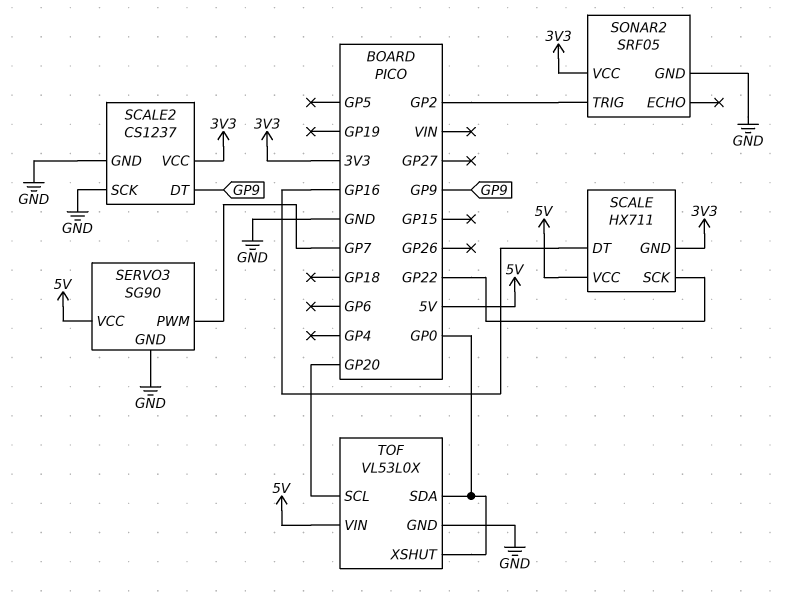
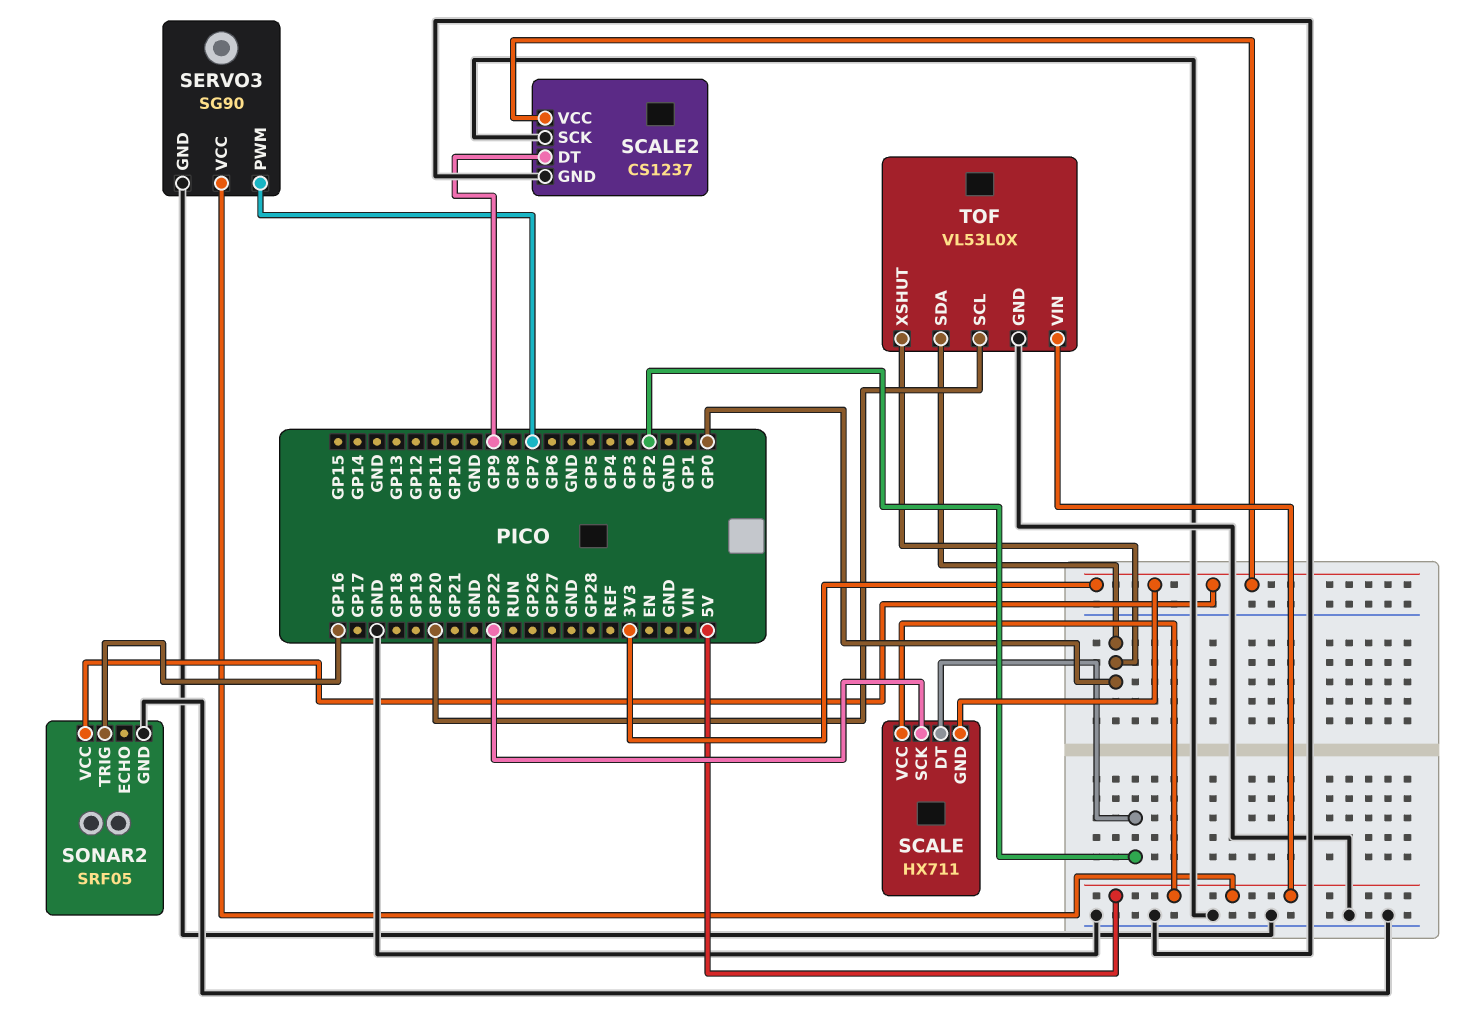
SCALE pin DT: GP16 -> GP2
SONAR2 pin TRIG: GP2 -> GP16

